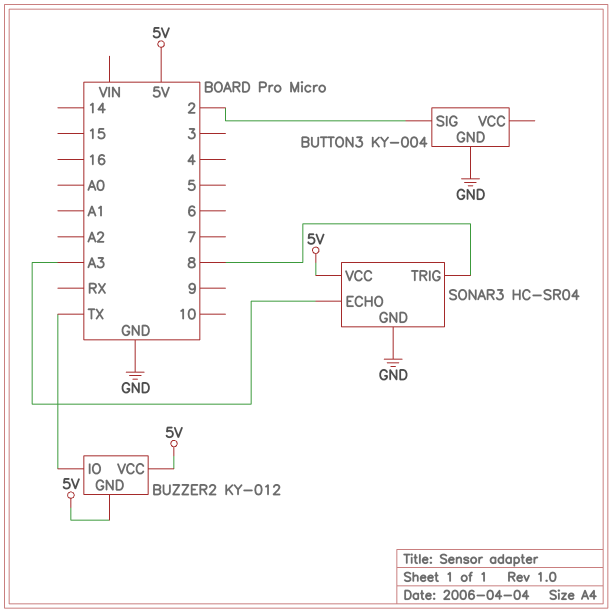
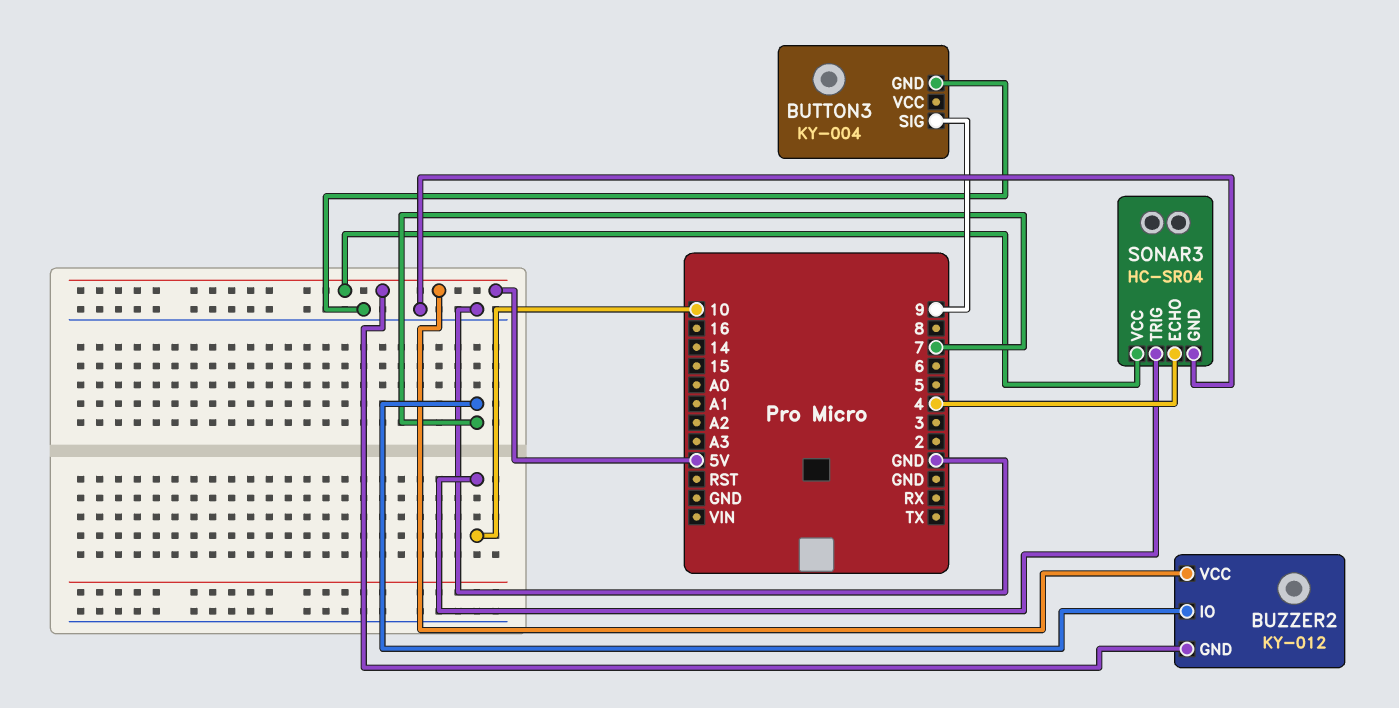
BUTTON3 pin SIG: 2 -> 9
BUZZER2 pin IO: TX -> 7
SONAR3 pin ECHO: A3 -> 4
SONAR3 pin TRIG: 8 -> 10

